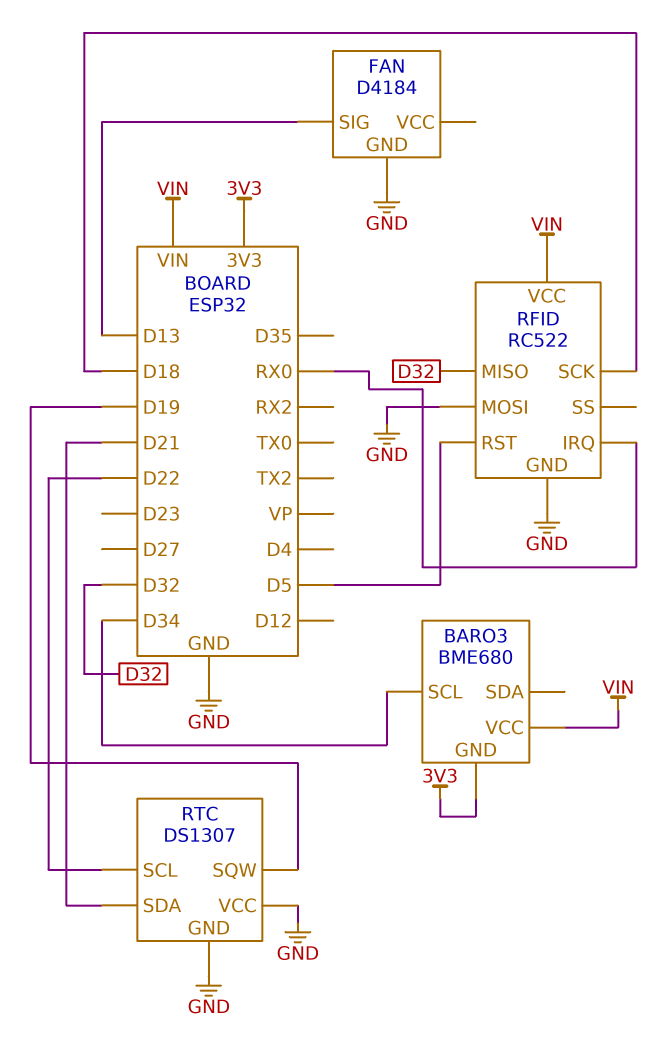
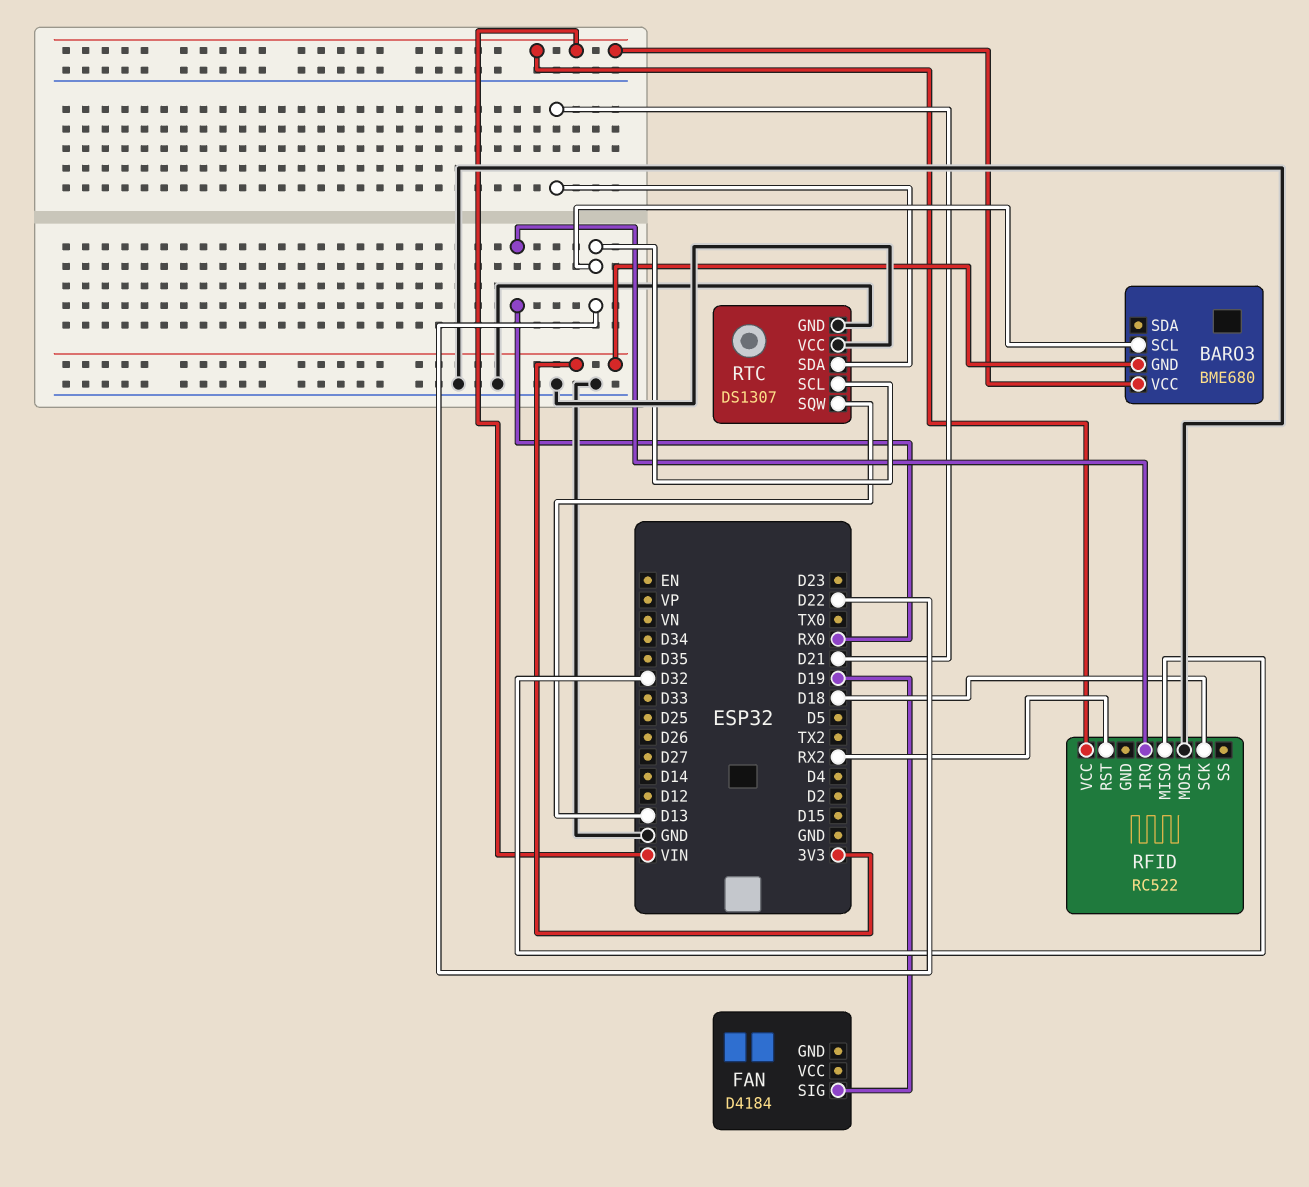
BARO3 pin SCL: D34 -> D22
FAN pin GND: GND -> none
FAN pin SIG: D13 -> D19
RFID pin GND: GND -> none
RFID pin RST: D5 -> RX2
RTC pin SQW: D19 -> D13

